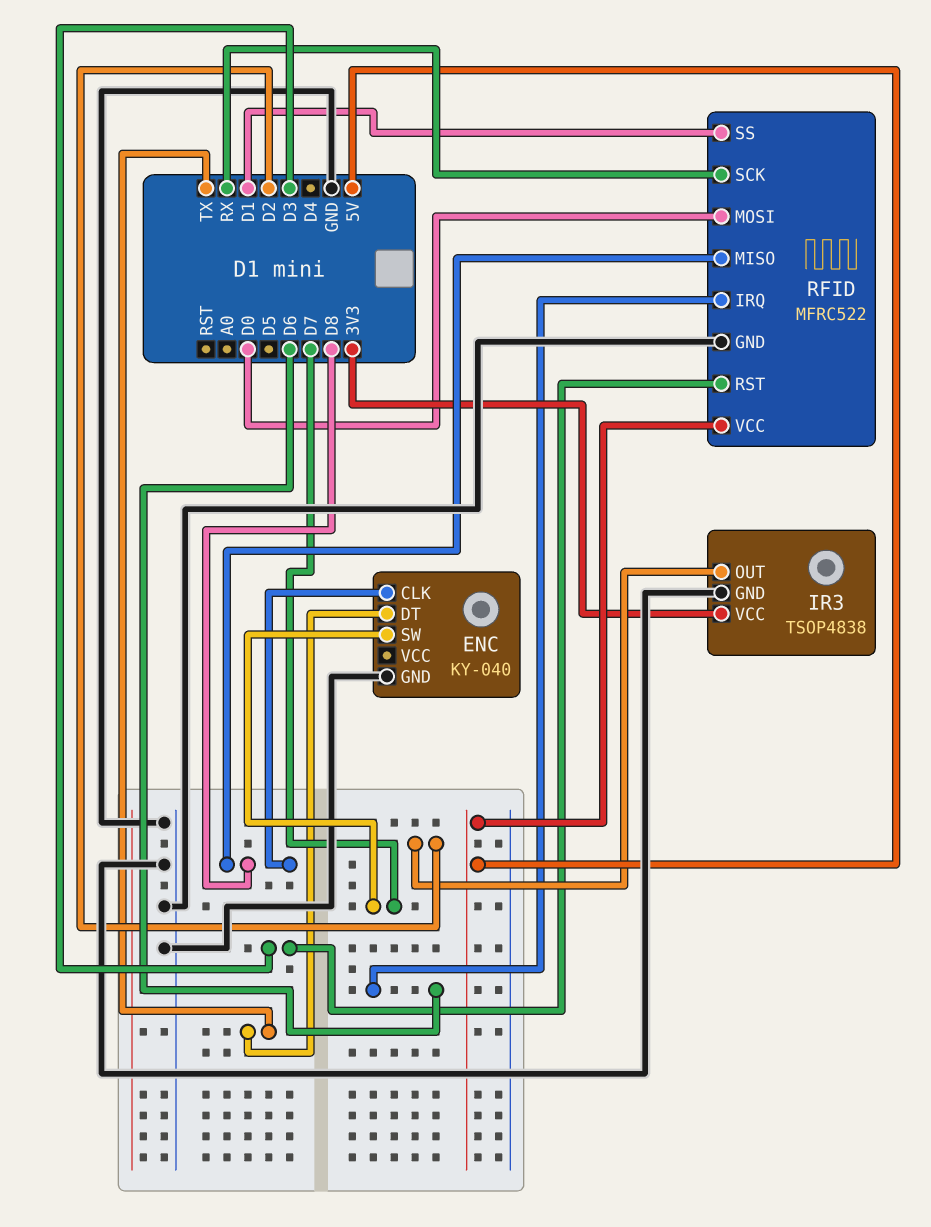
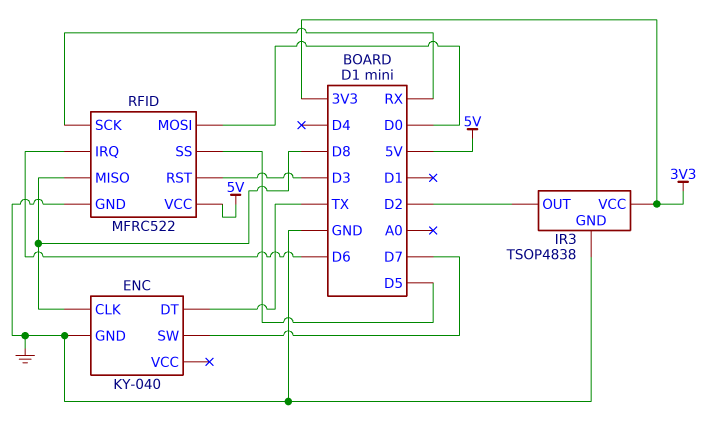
RFID pin SS: D1 -> D5

